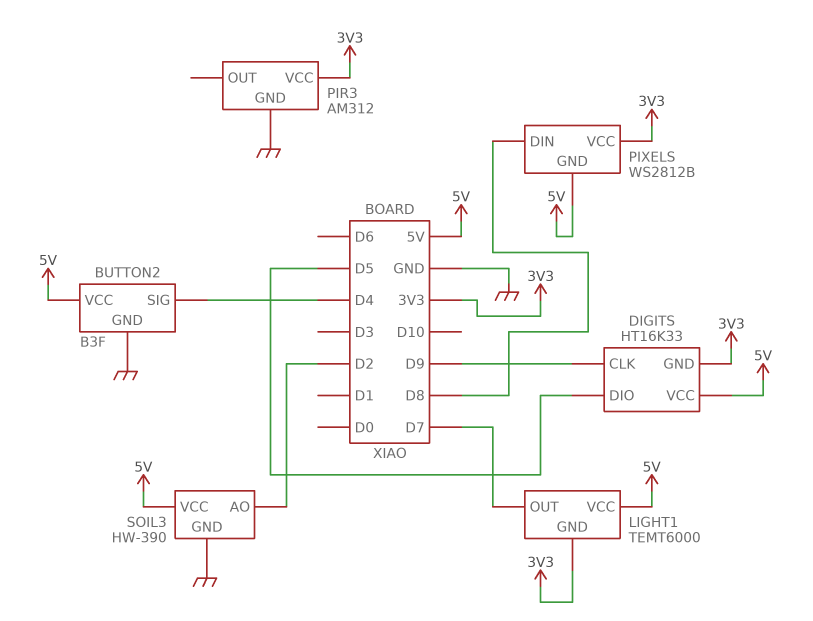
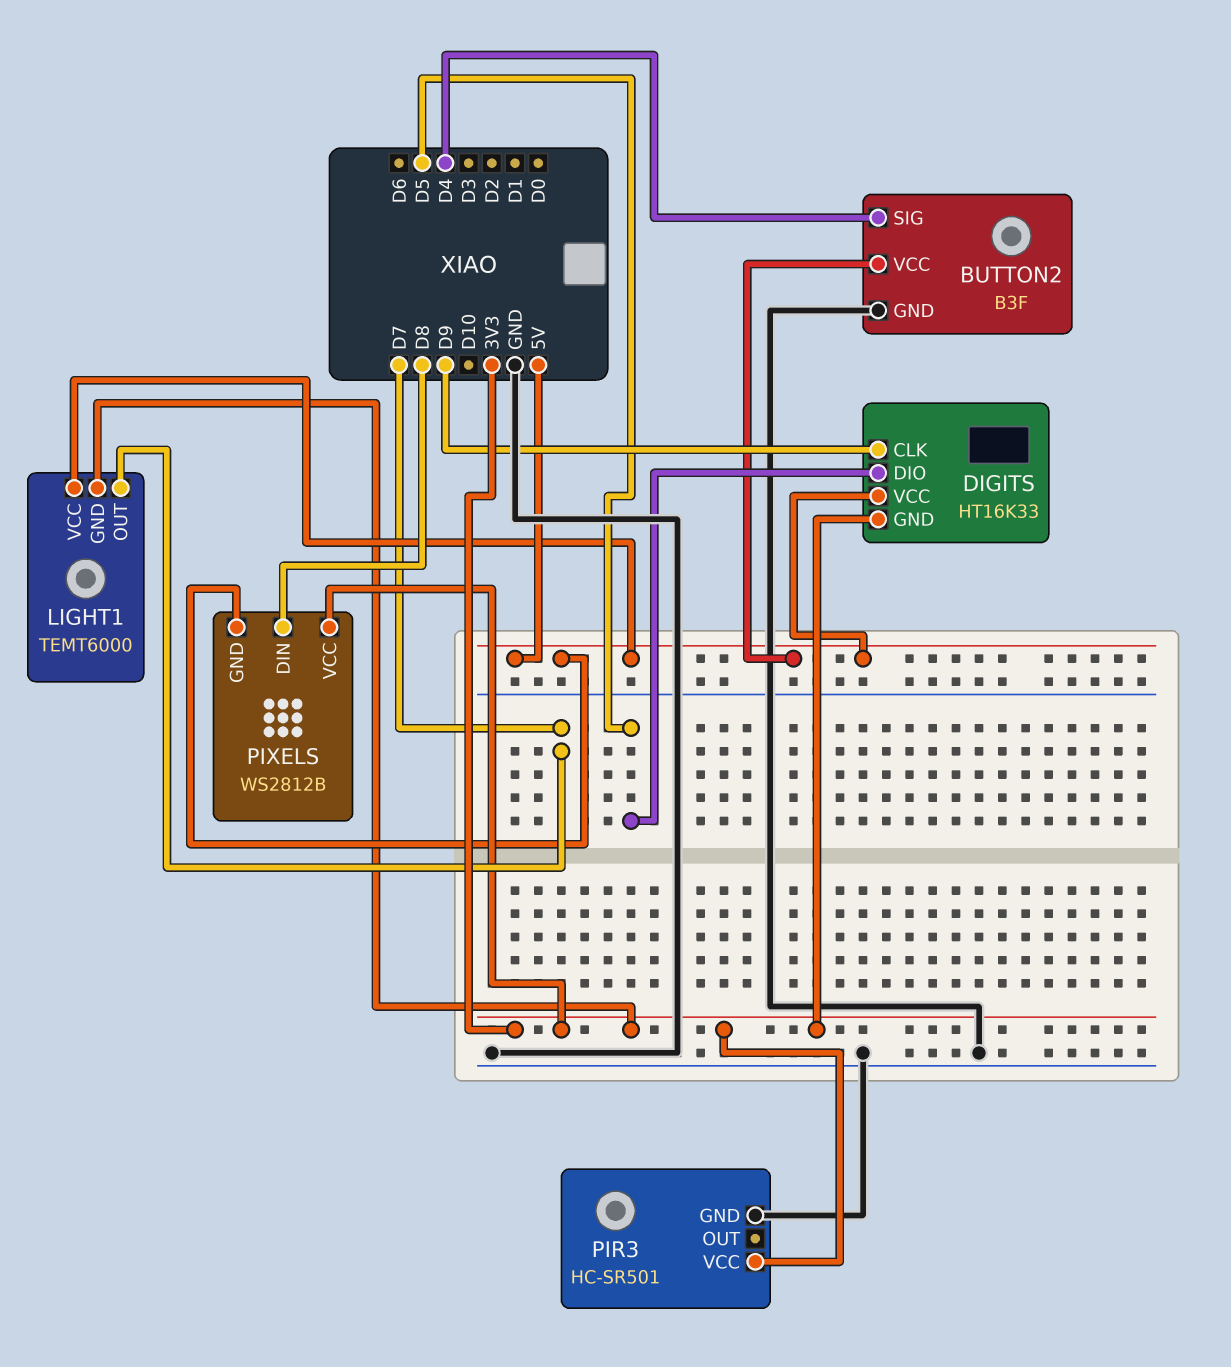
PIR3: AM312 -> HC-SR501
SOIL3: HW-390 -> none
SOIL3 pin AO: D2 -> none
SOIL3 pin GND: GND -> none
SOIL3 pin VCC: 5V -> none

